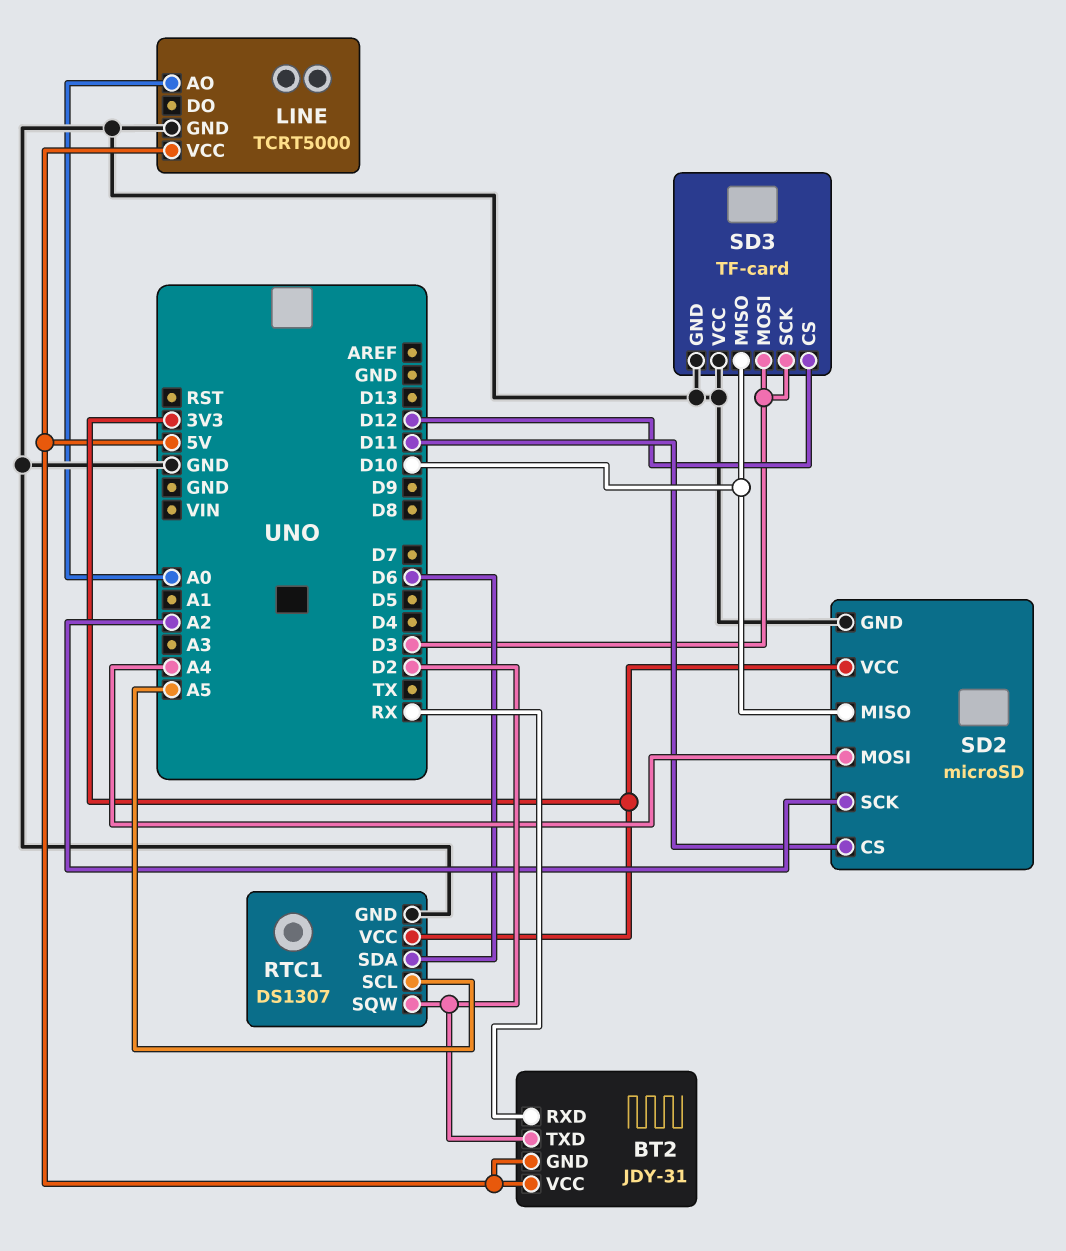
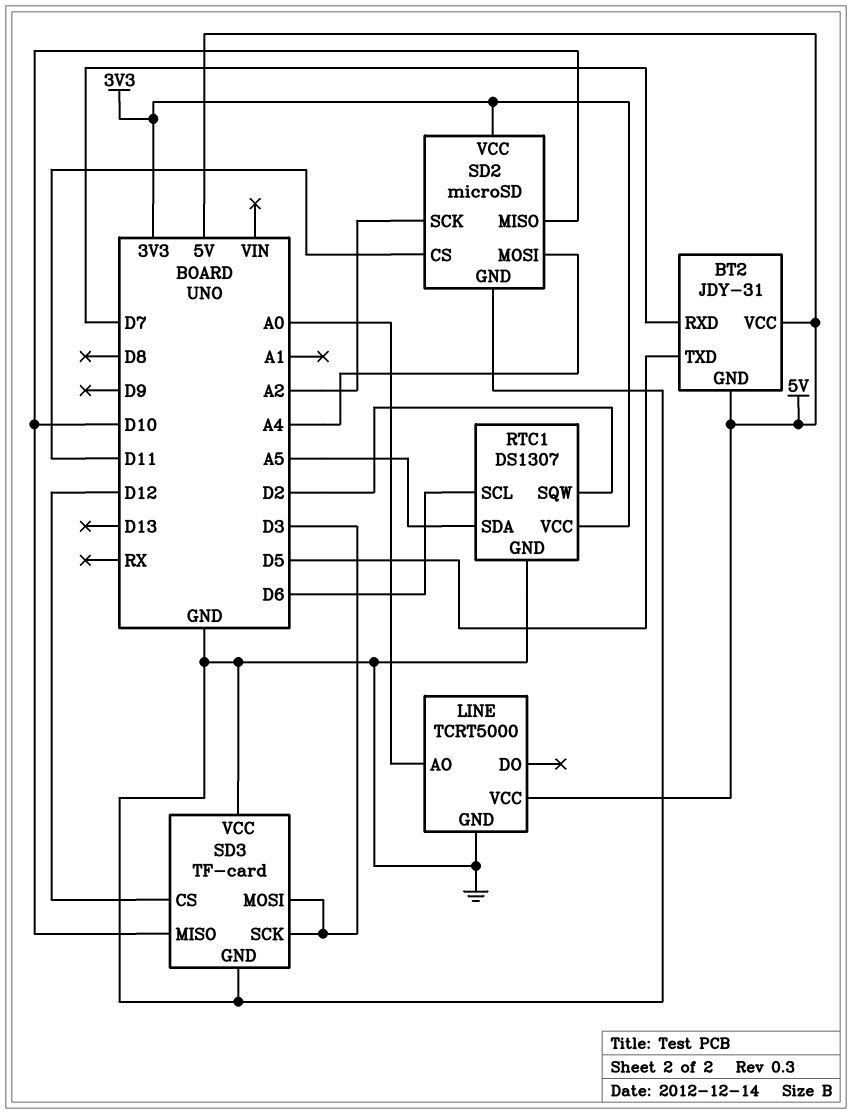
BT2 pin RXD: RX -> D7
BT2 pin TXD: D2 -> D5
RTC1 pin SCL: A5 -> D6
RTC1 pin SDA: D6 -> A5

